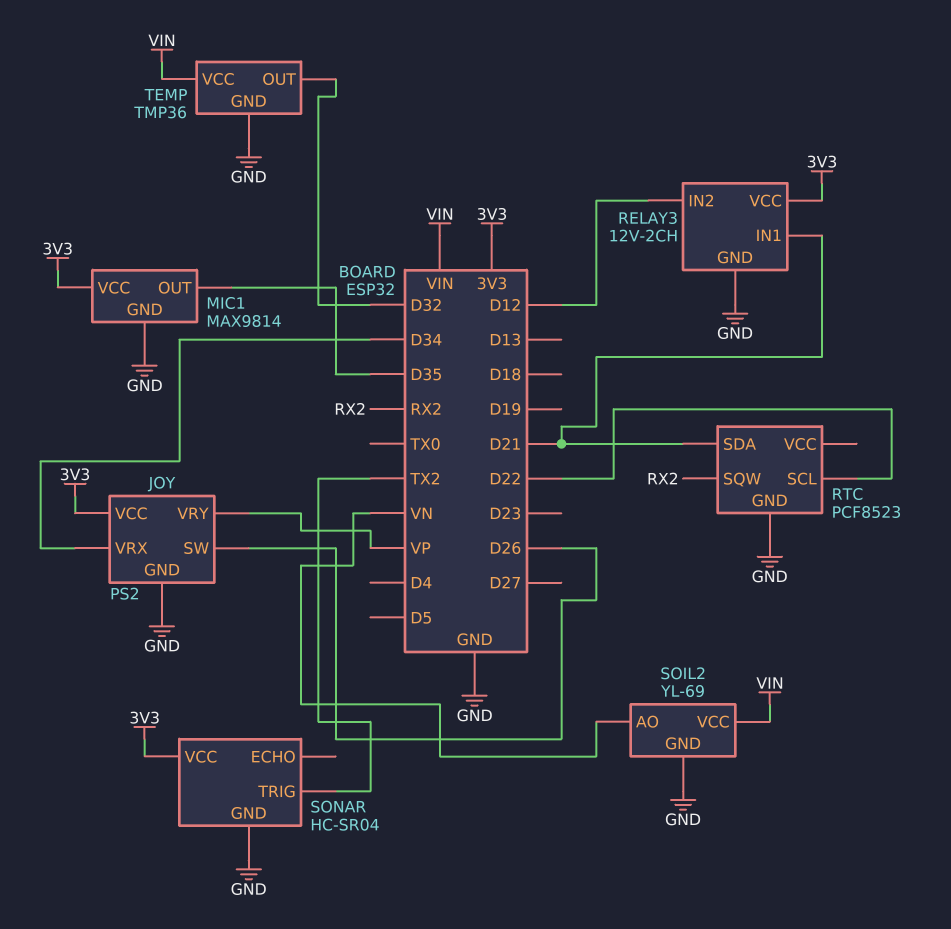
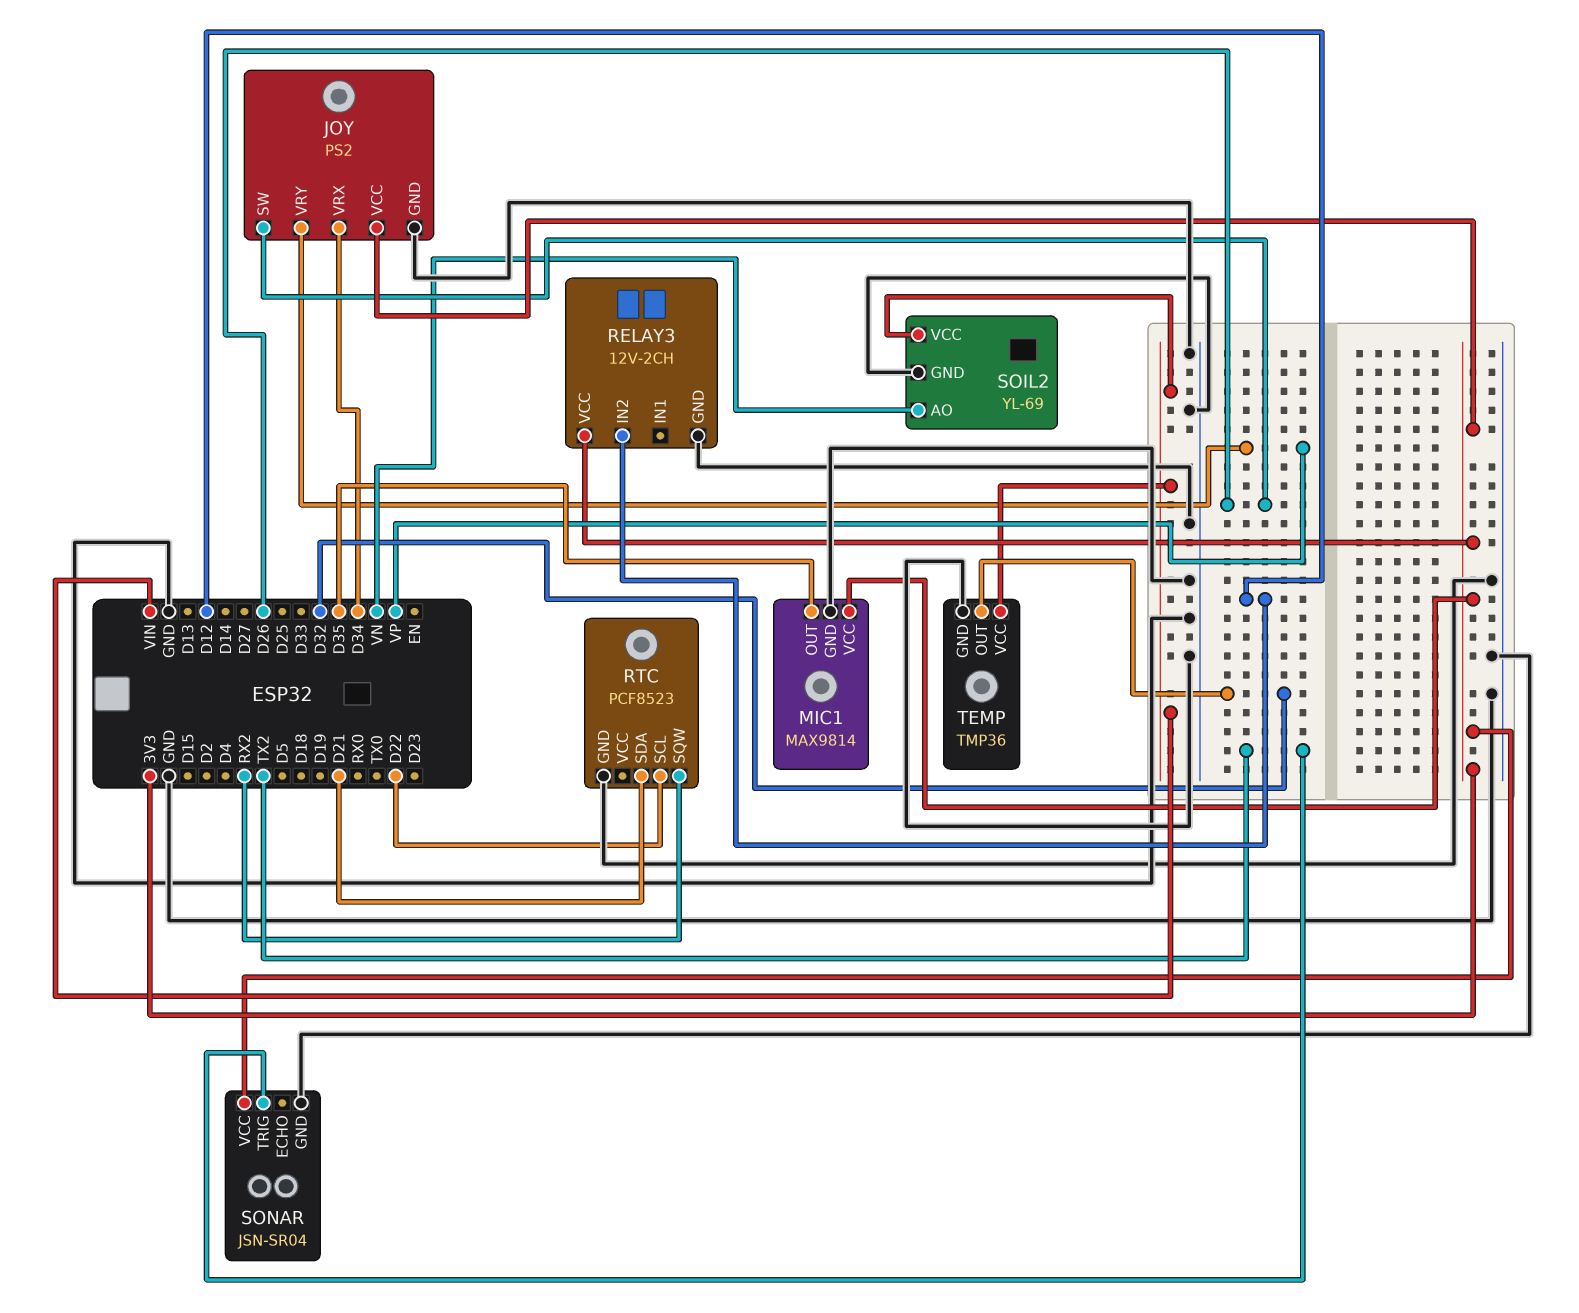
RELAY3 pin IN1: D21 -> none
SONAR: HC-SR04 -> JSN-SR04

